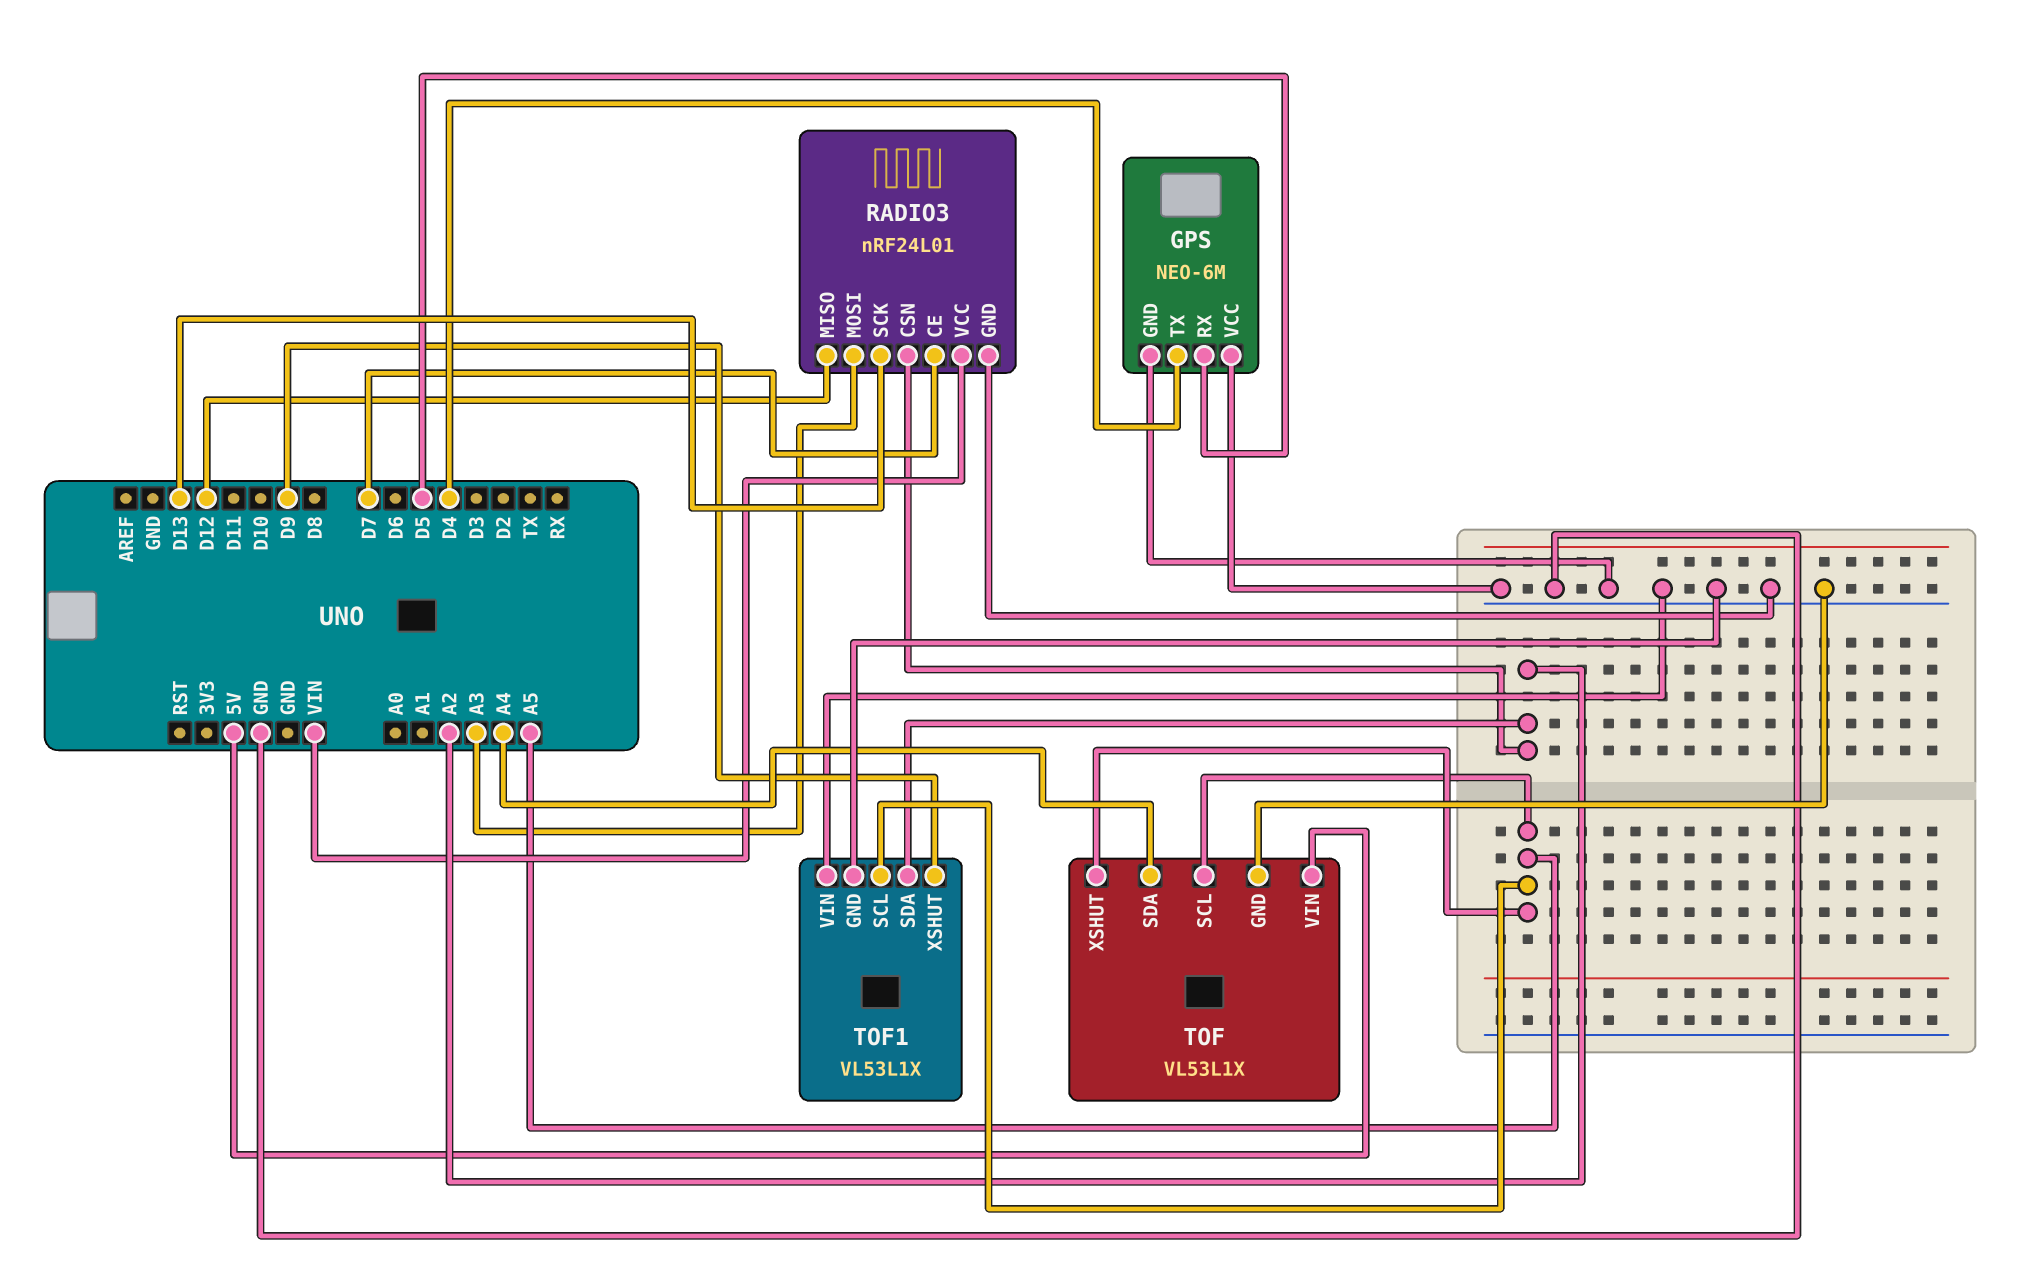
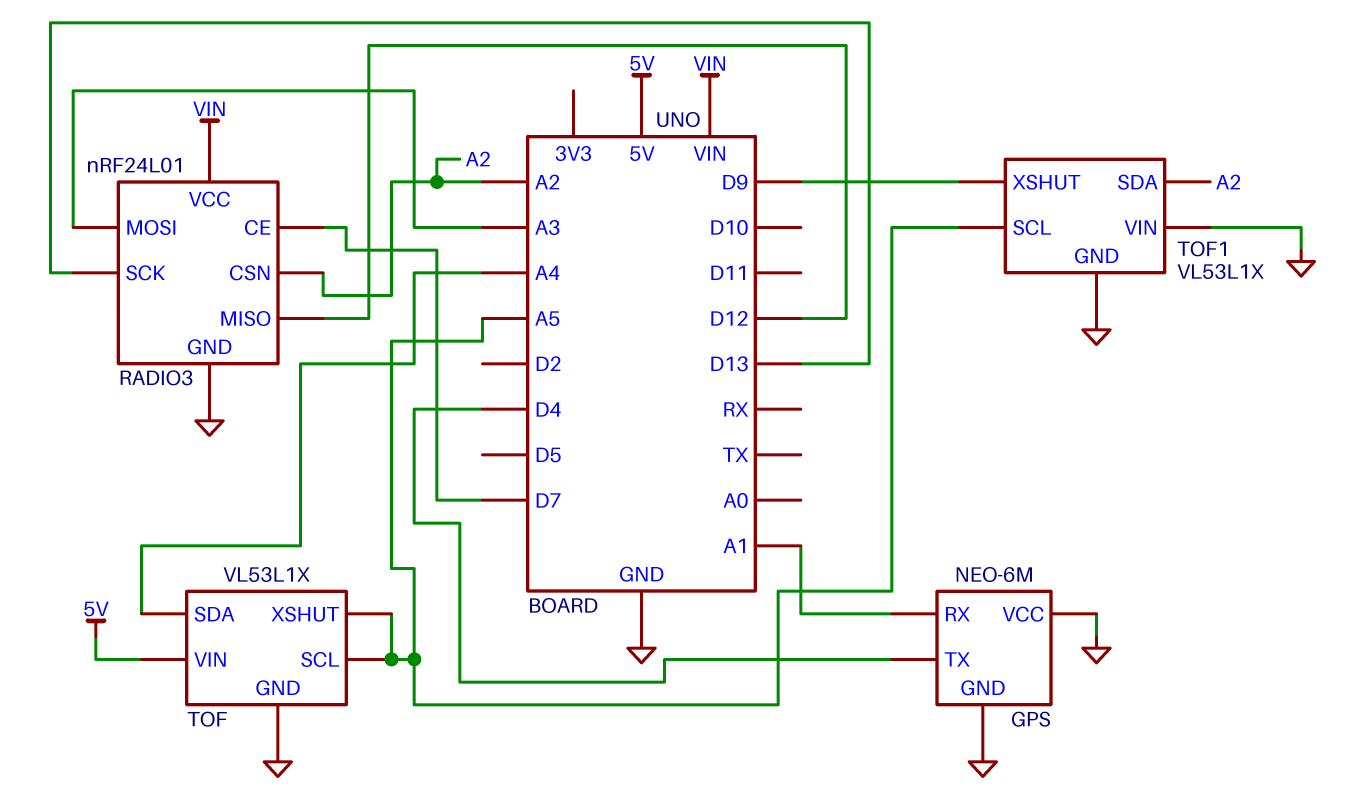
GPS pin RX: D5 -> A1

